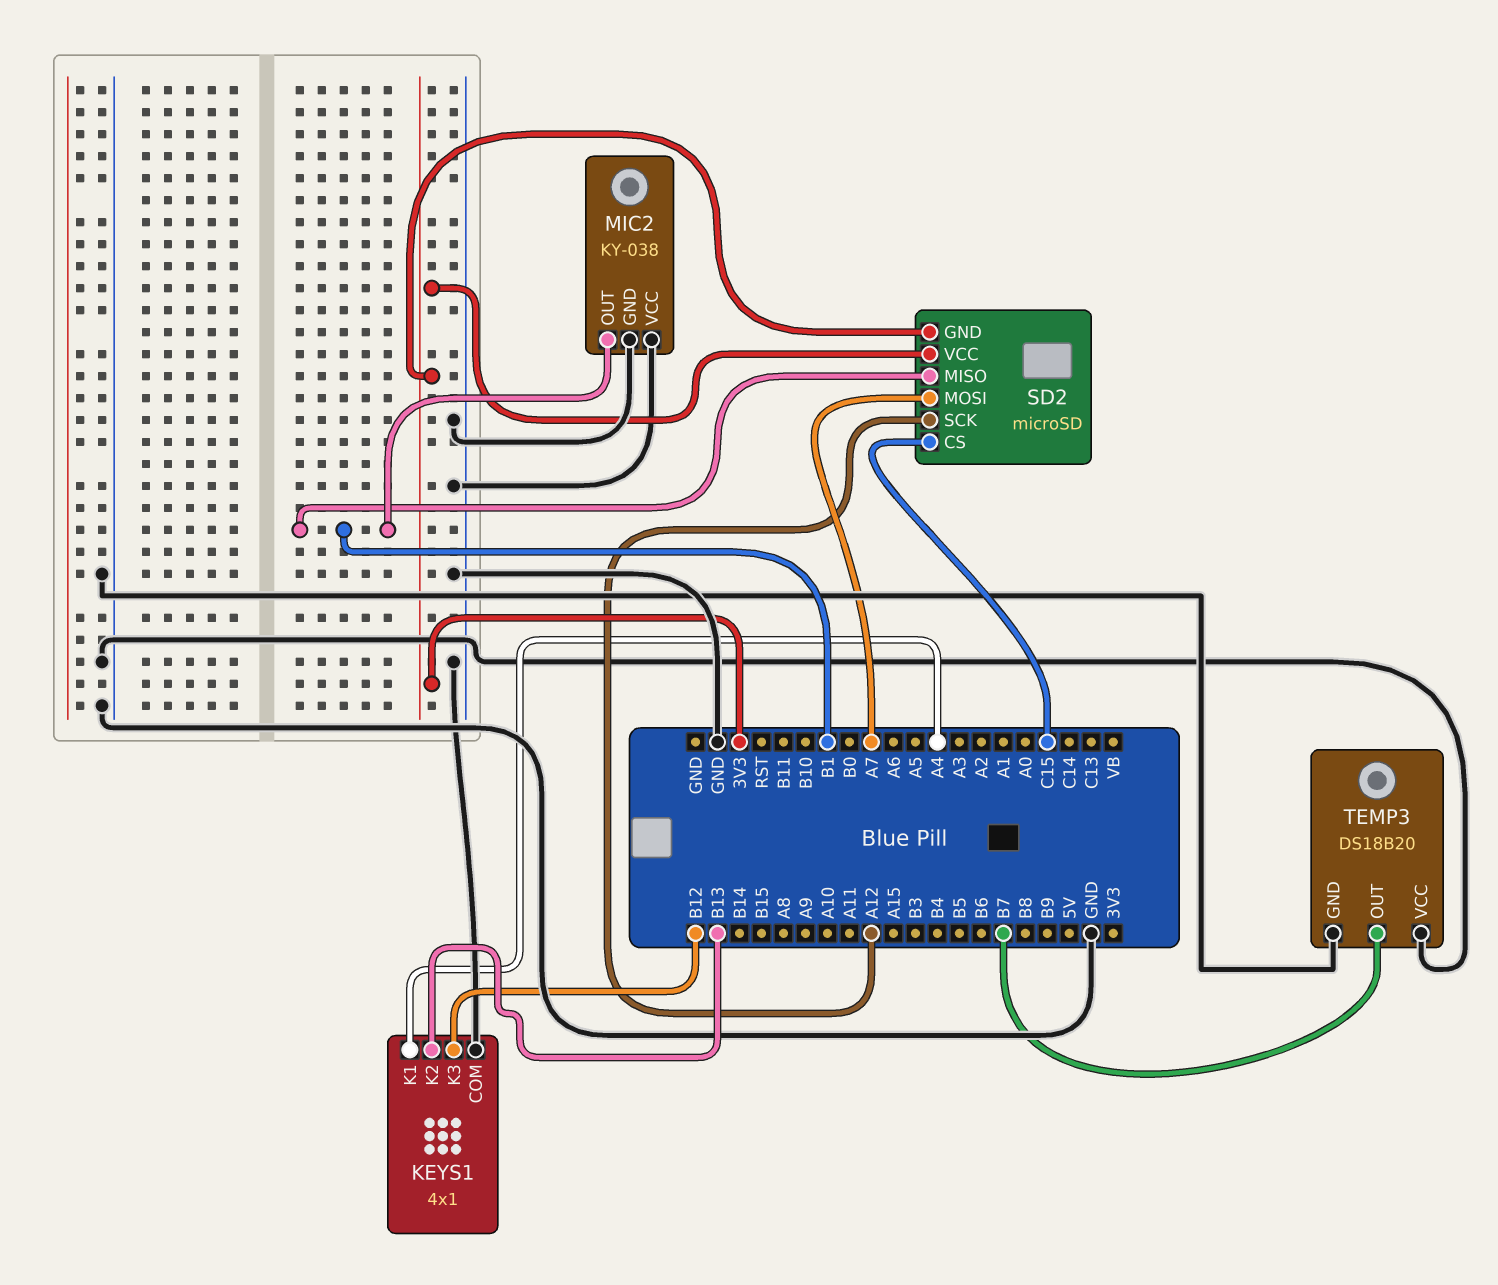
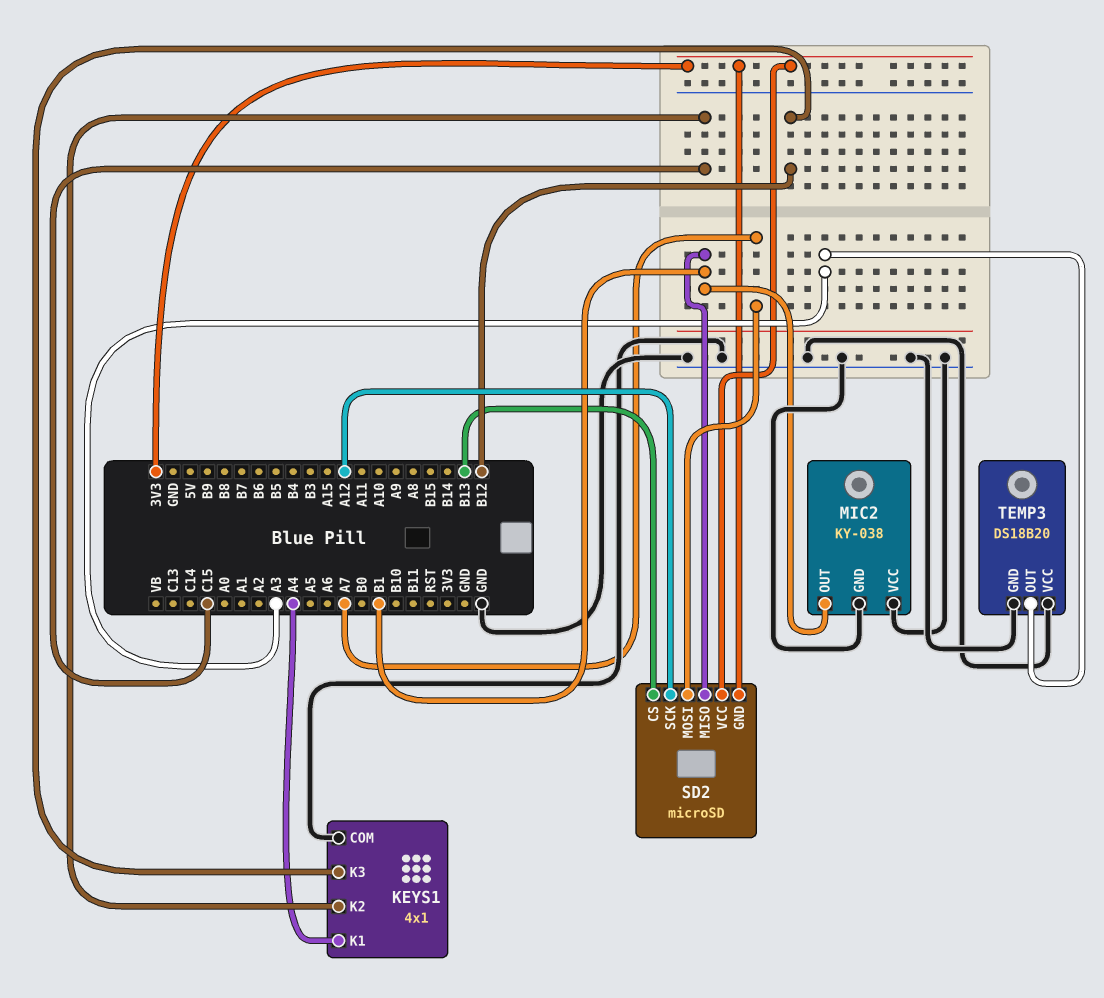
KEYS1 pin K2: B13 -> C15
SD2 pin CS: C15 -> B13
TEMP3 pin OUT: B7 -> A3

